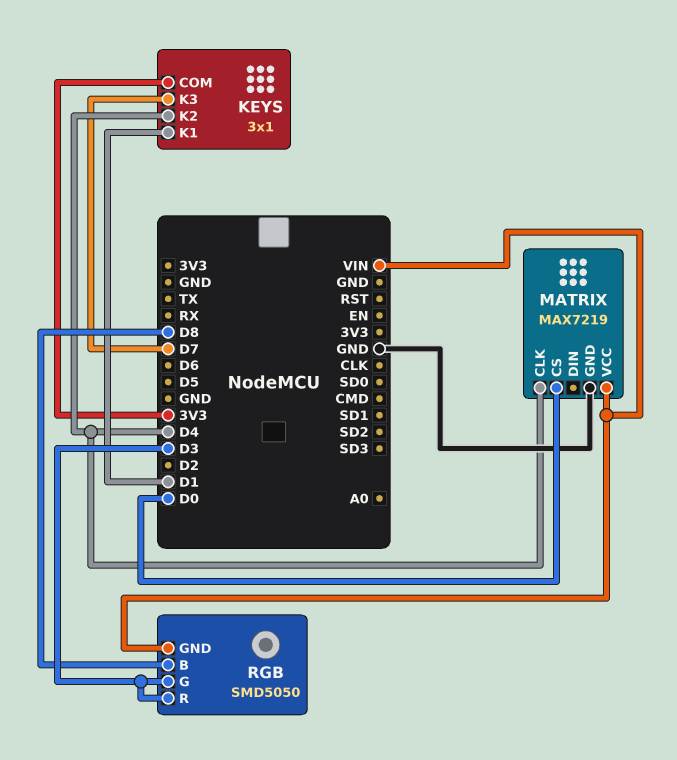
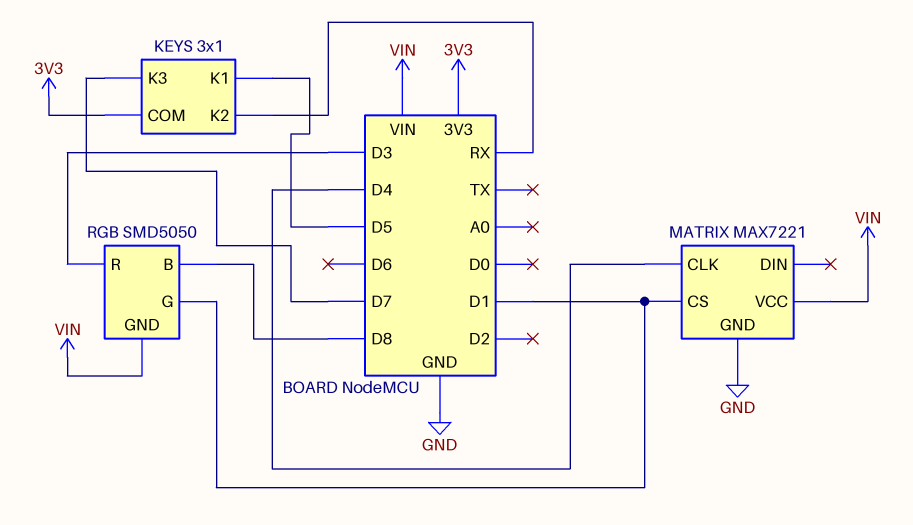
KEYS pin K1: D1 -> D5
KEYS pin K2: D4 -> RX
MATRIX: MAX7219 -> MAX7221
MATRIX pin CS: D0 -> D1
RGB pin G: D3 -> D1

